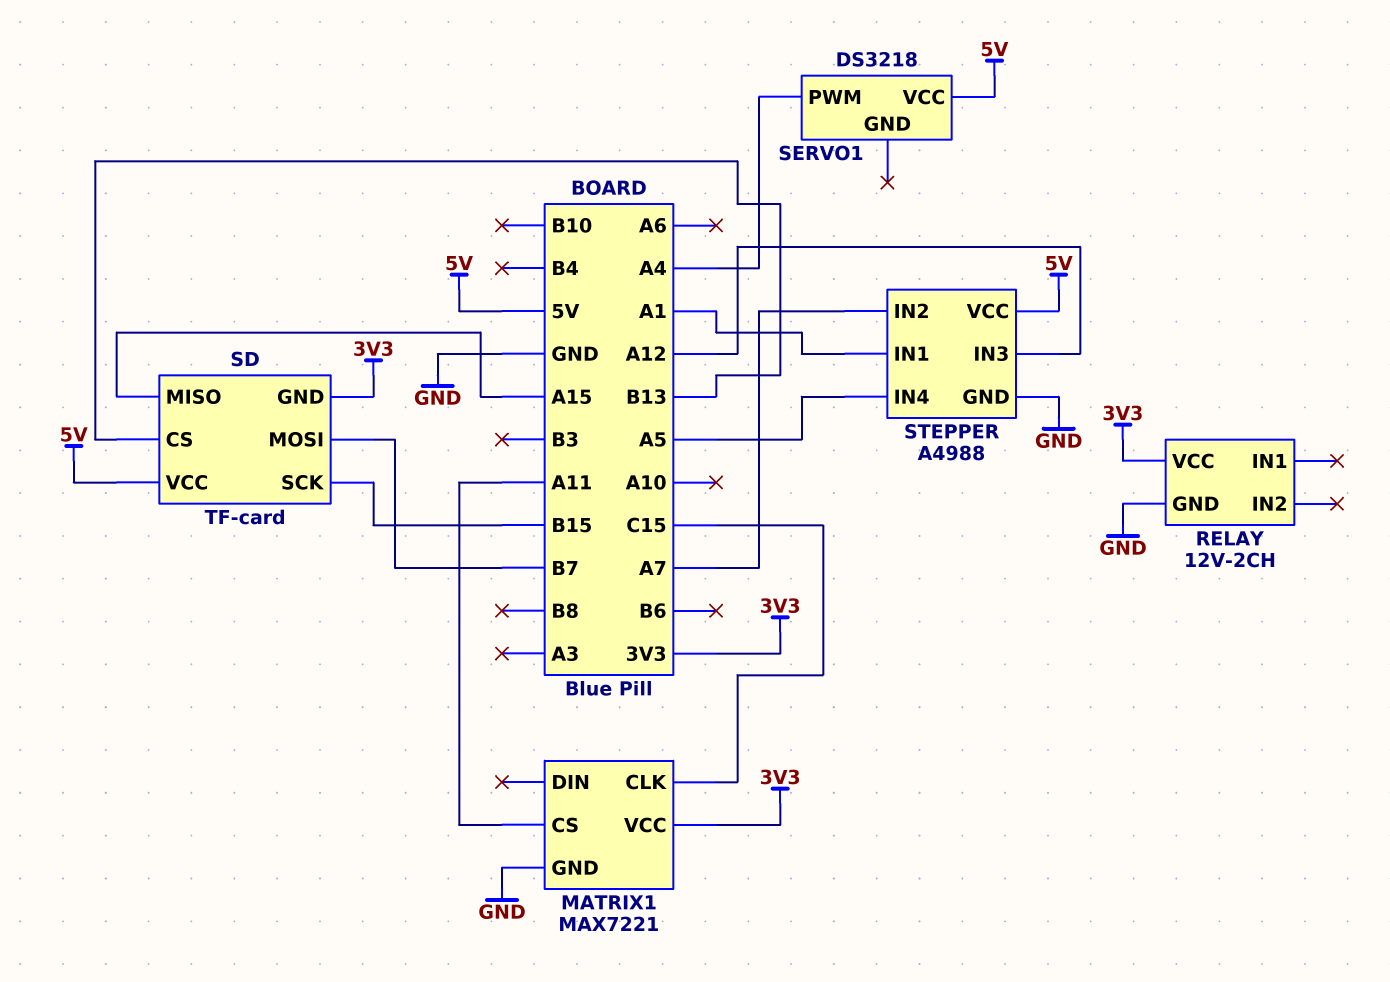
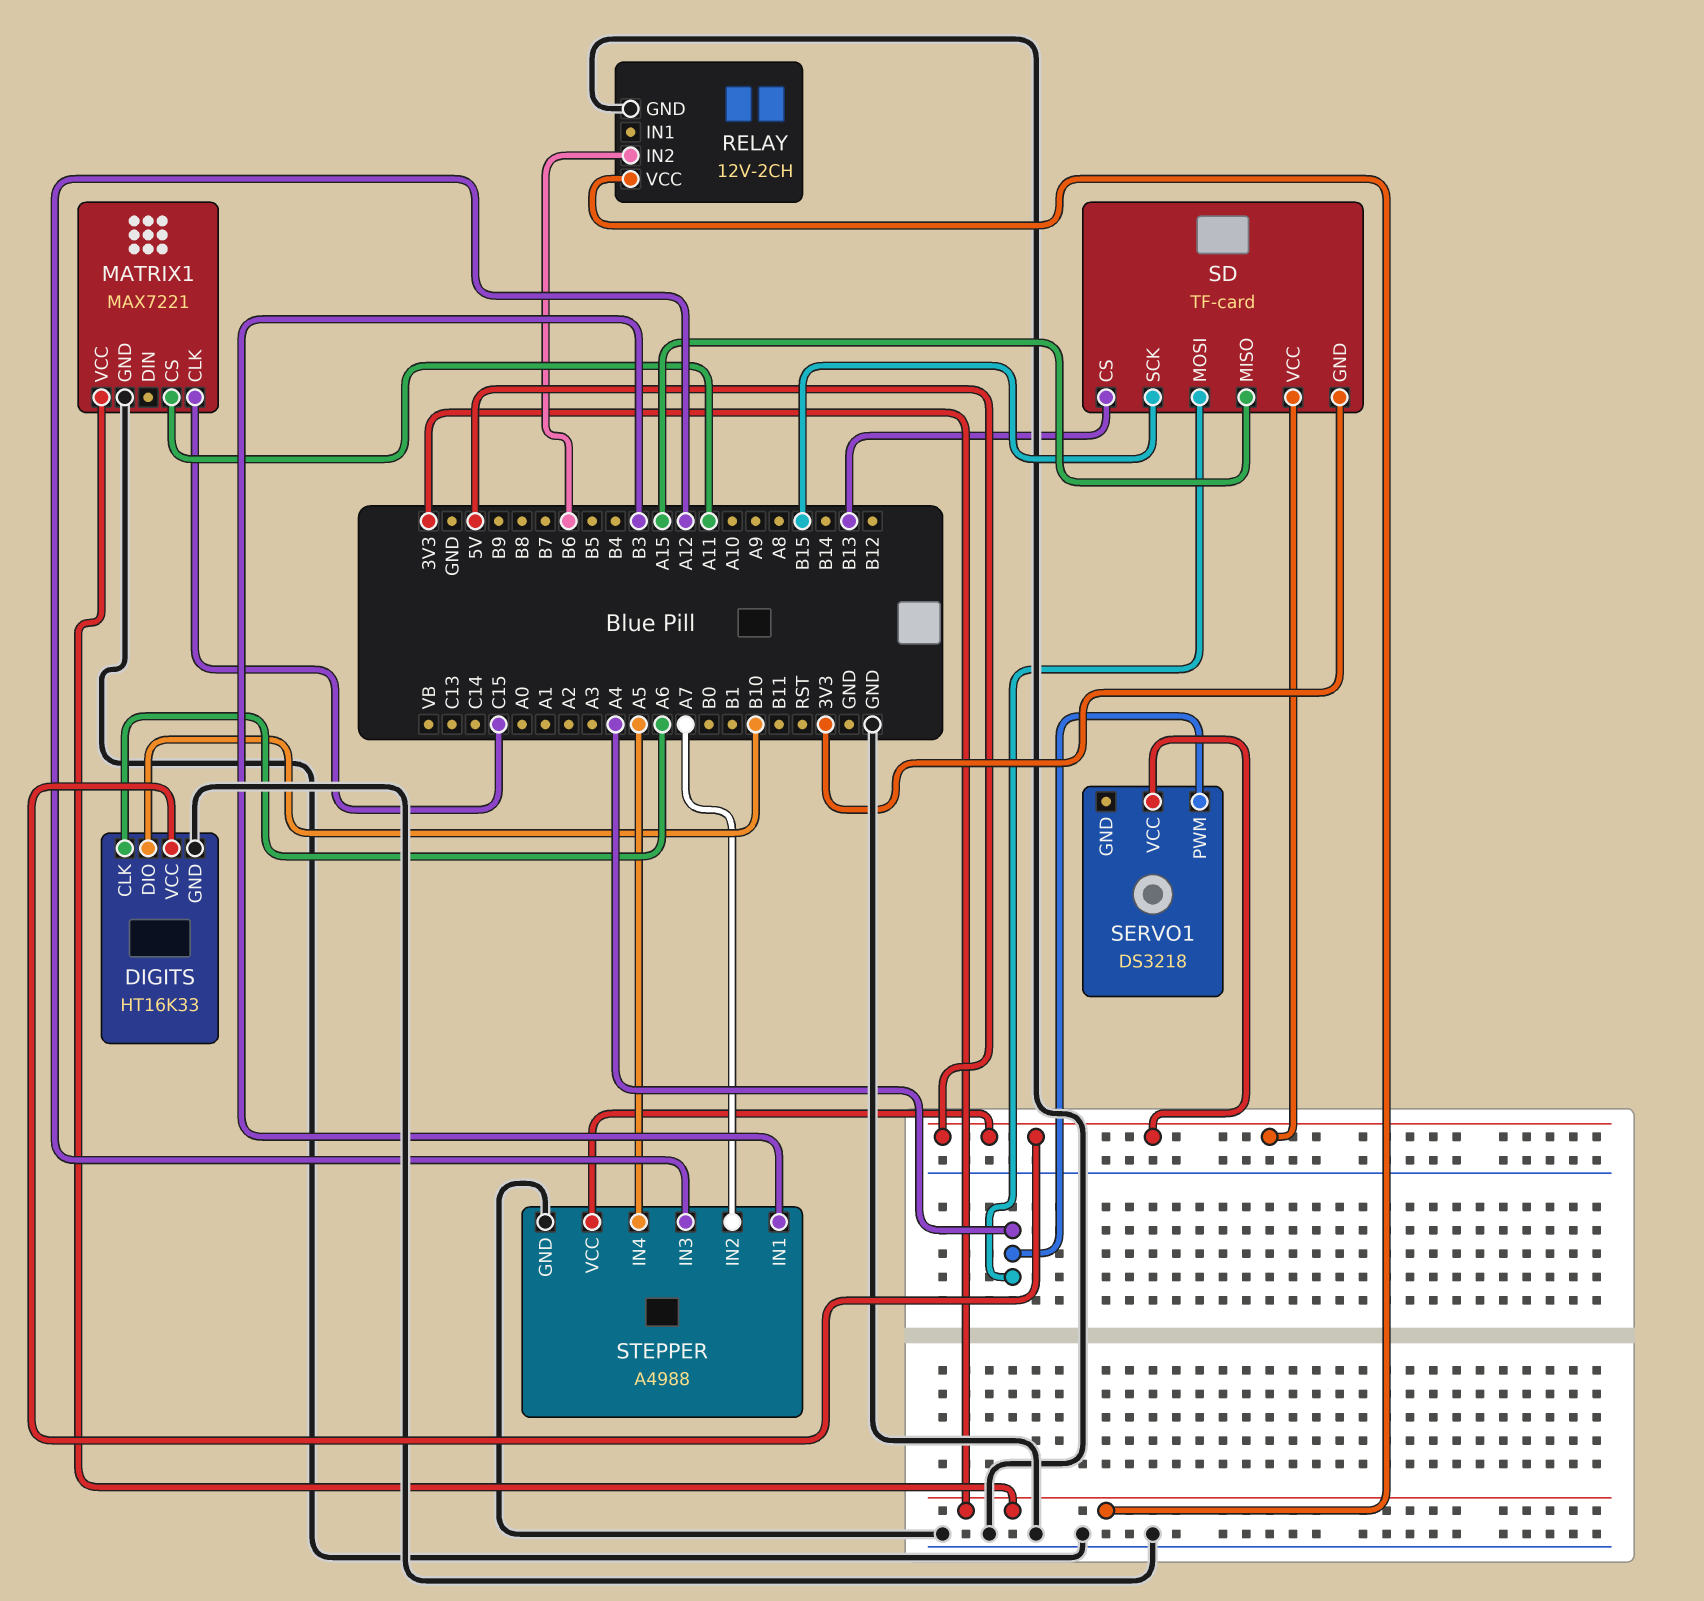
DIGITS: none -> HT16K33
DIGITS pin CLK: none -> A6
DIGITS pin DIO: none -> B10
DIGITS pin GND: none -> GND
DIGITS pin VCC: none -> 5V
RELAY pin IN2: none -> B6
SD pin MOSI: B7 -> A4
STEPPER pin IN1: A1 -> B3

